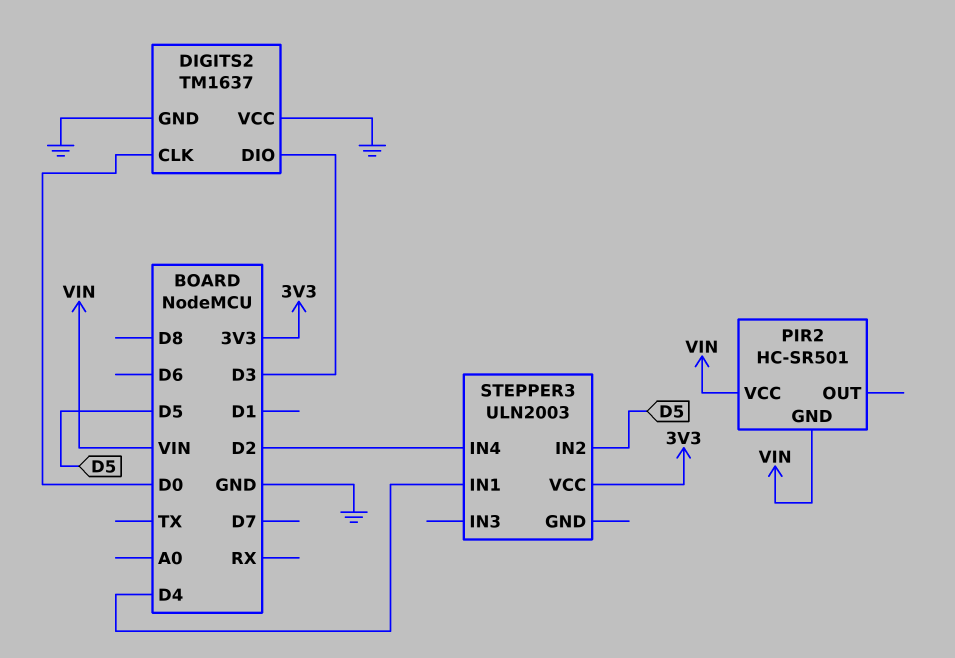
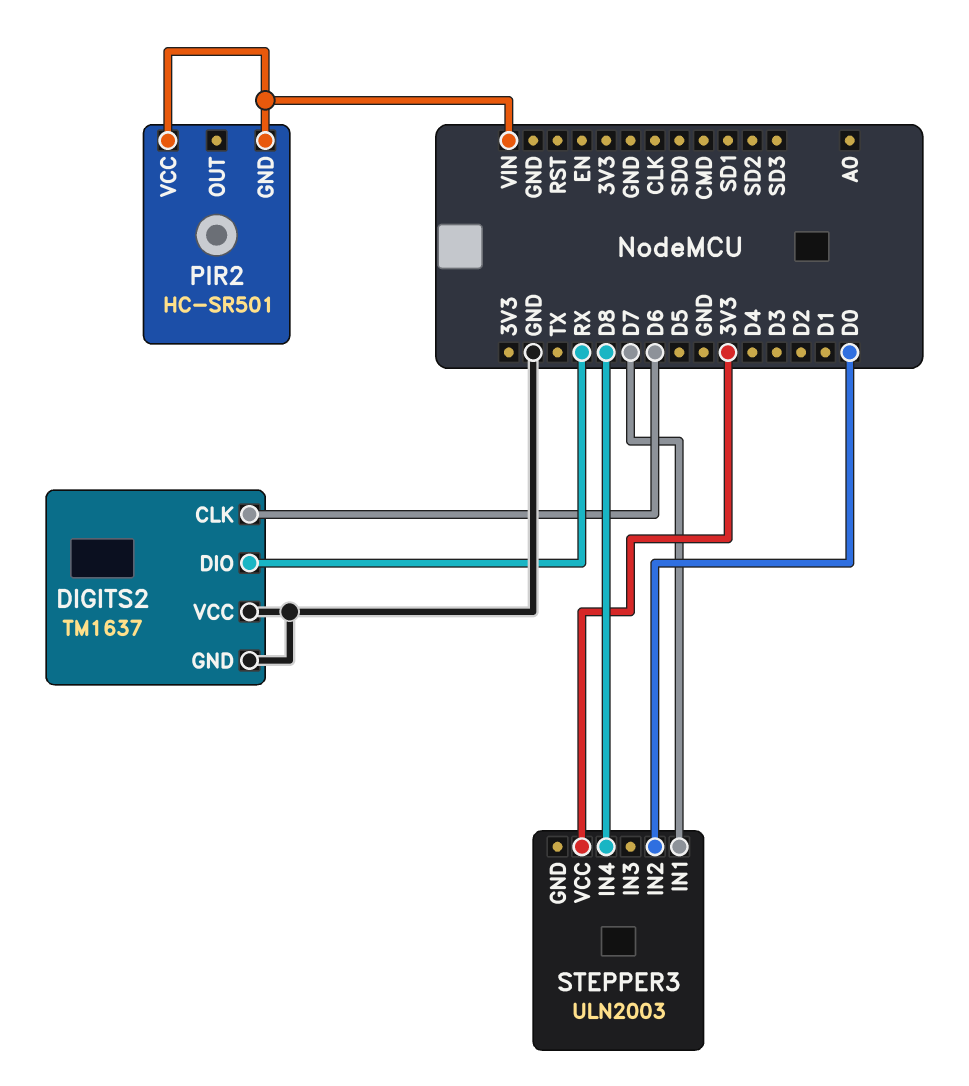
DIGITS2 pin CLK: D0 -> D6
DIGITS2 pin DIO: D3 -> RX
STEPPER3 pin IN1: D4 -> D7
STEPPER3 pin IN2: D5 -> D0
STEPPER3 pin IN4: D2 -> D8

